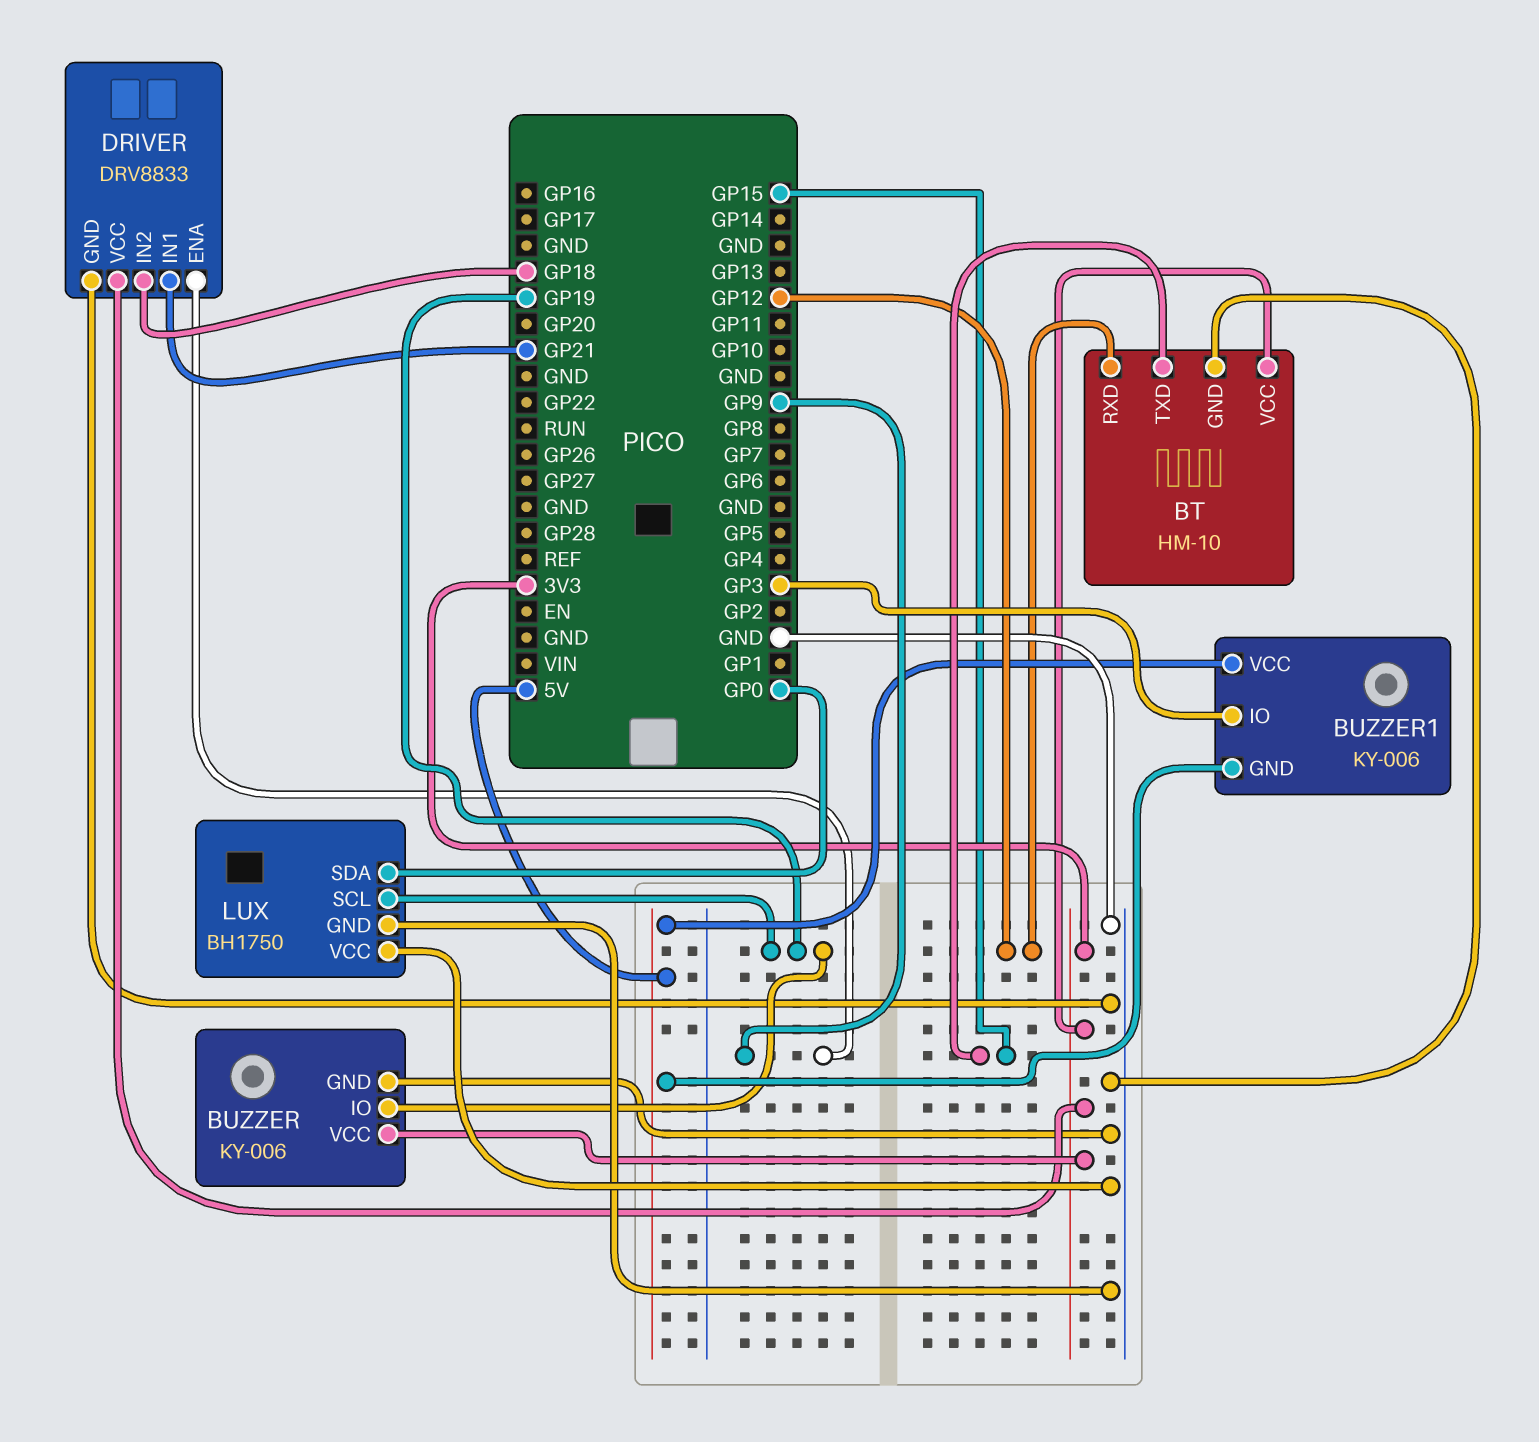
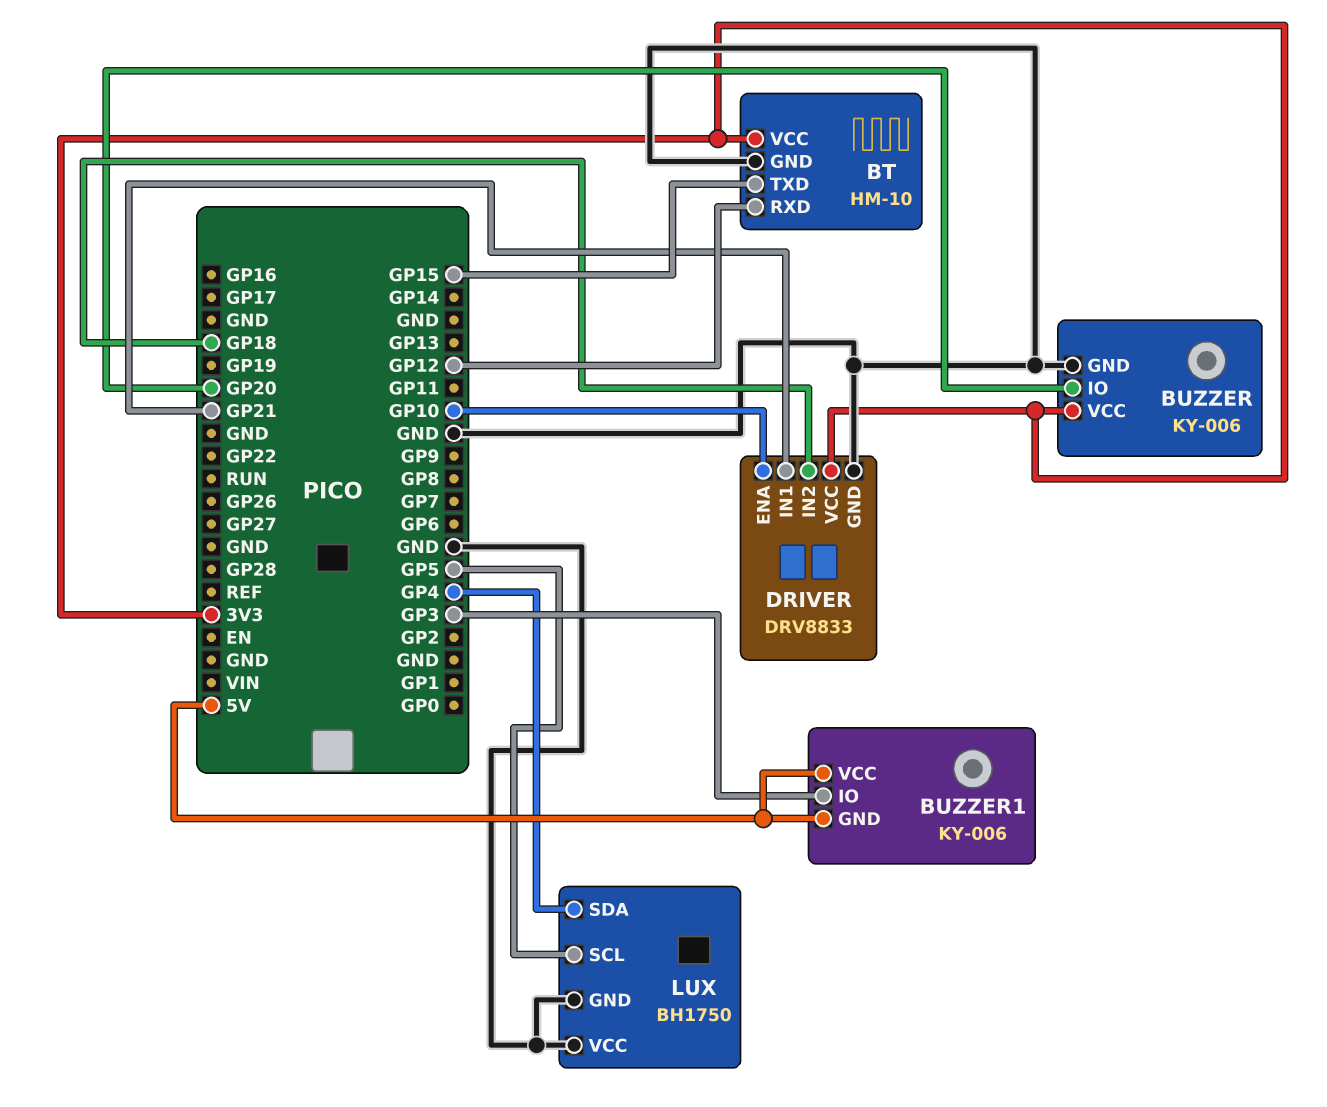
BUZZER pin IO: GP19 -> GP20
DRIVER pin ENA: GP9 -> GP10
LUX pin SCL: GP19 -> GP5
LUX pin SDA: GP0 -> GP4

